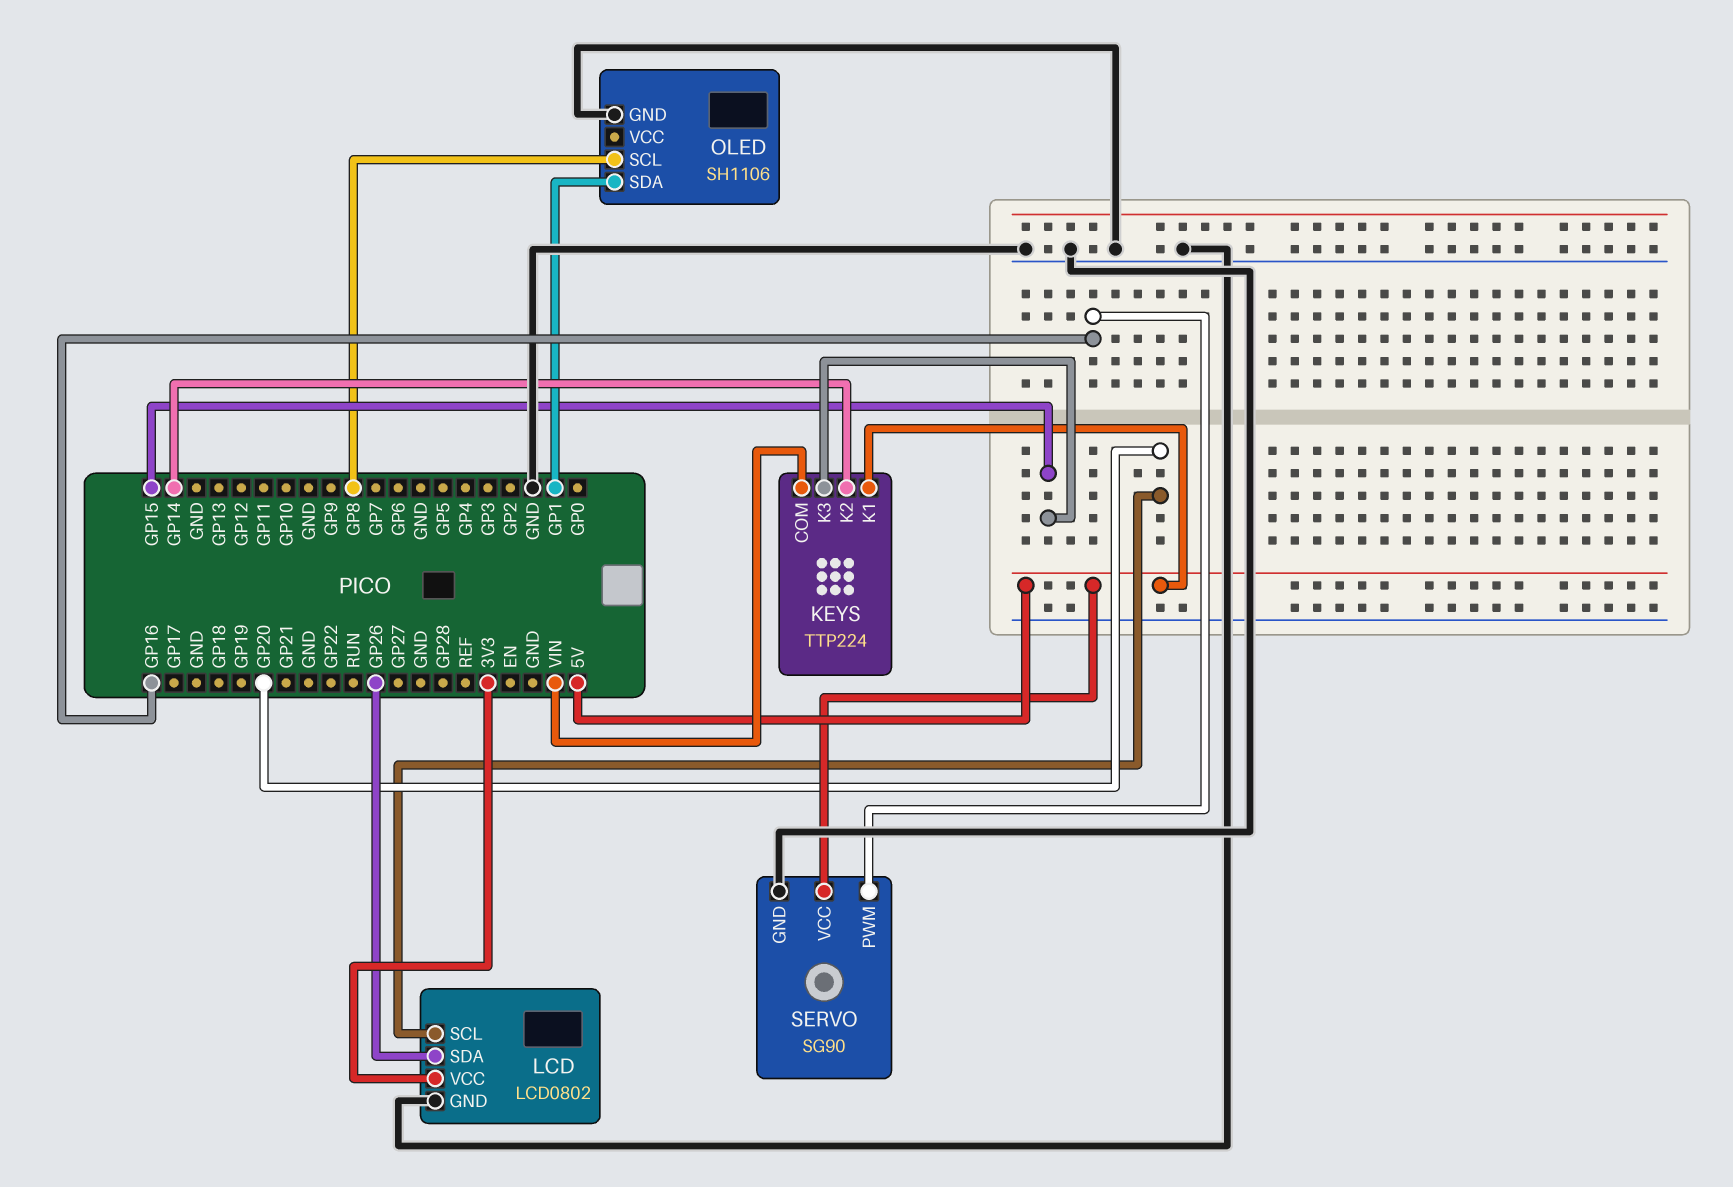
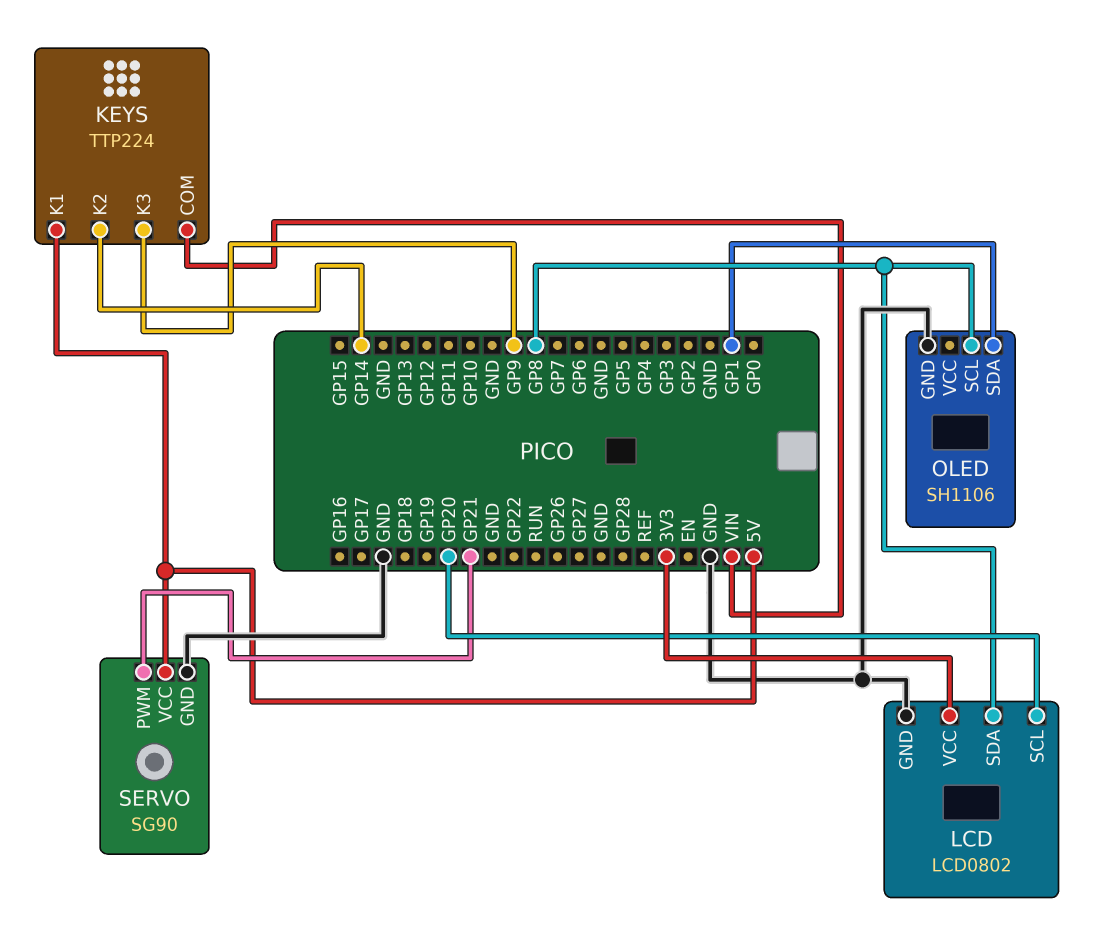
KEYS pin K3: GP15 -> GP9
LCD pin SDA: GP26 -> GP8
SERVO pin PWM: GP16 -> GP21

